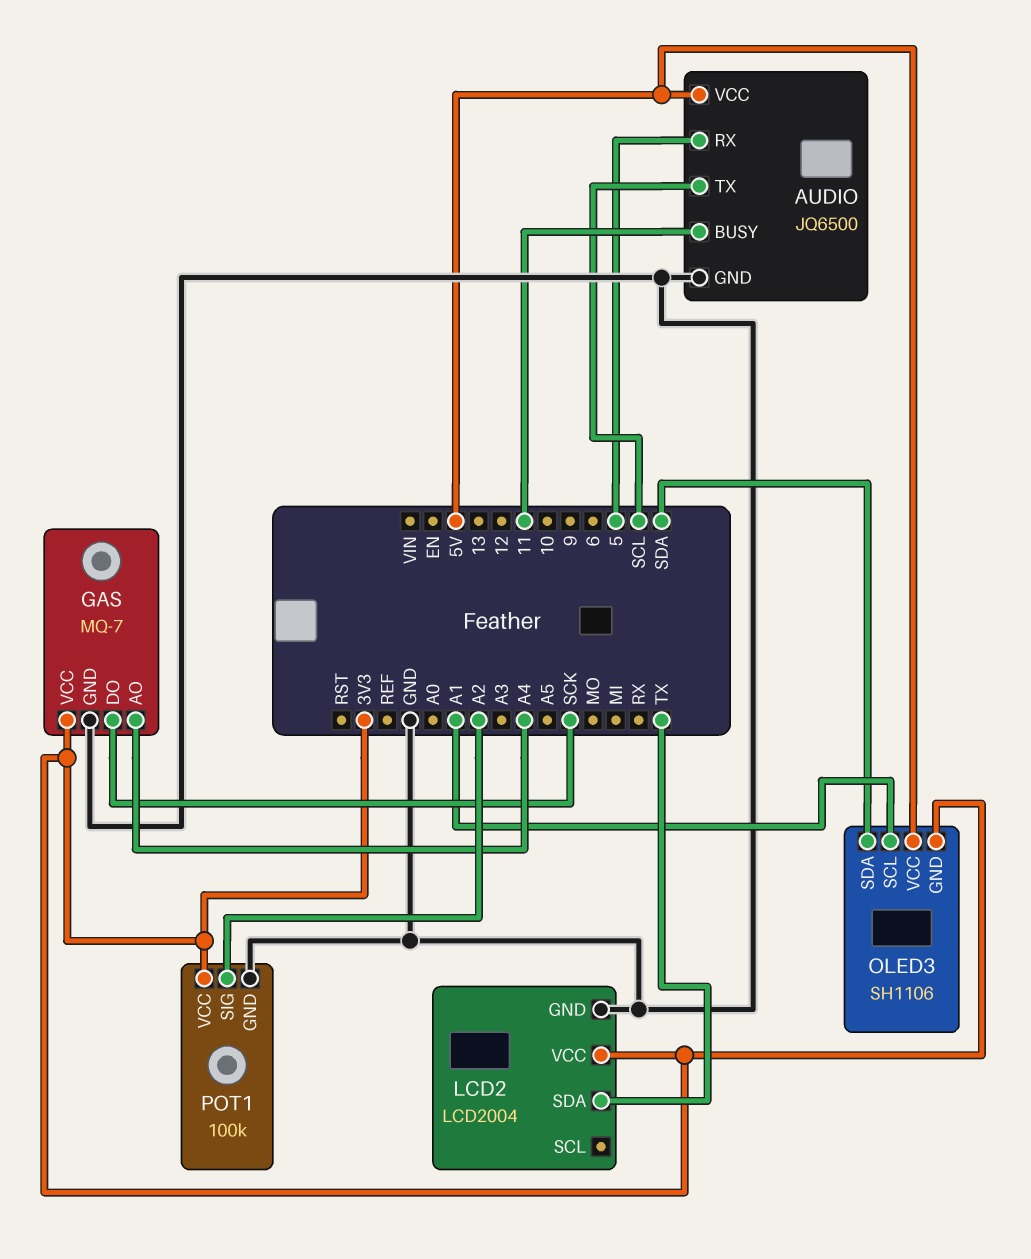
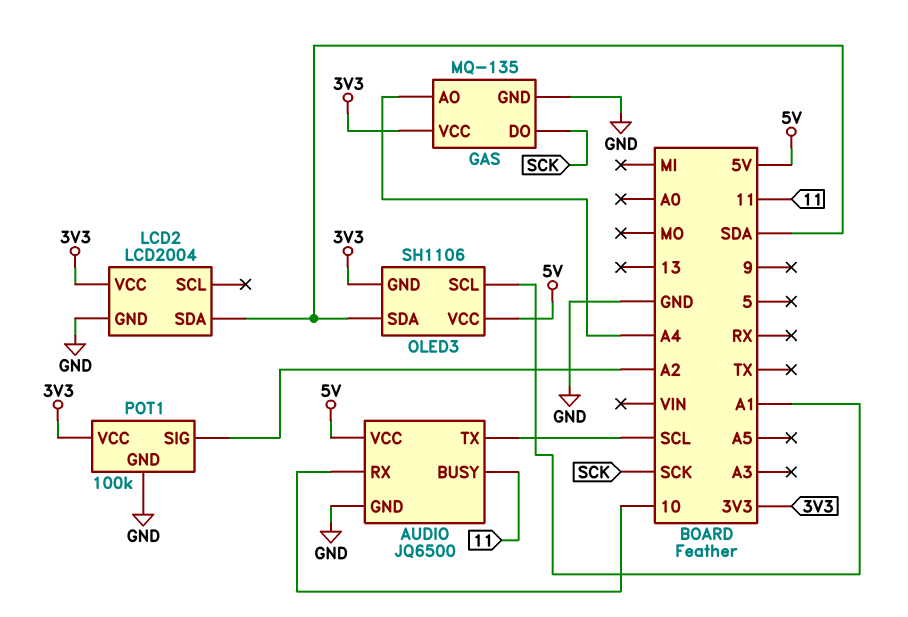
AUDIO pin RX: 5 -> 10
GAS: MQ-7 -> MQ-135
LCD2 pin SDA: TX -> SDA

